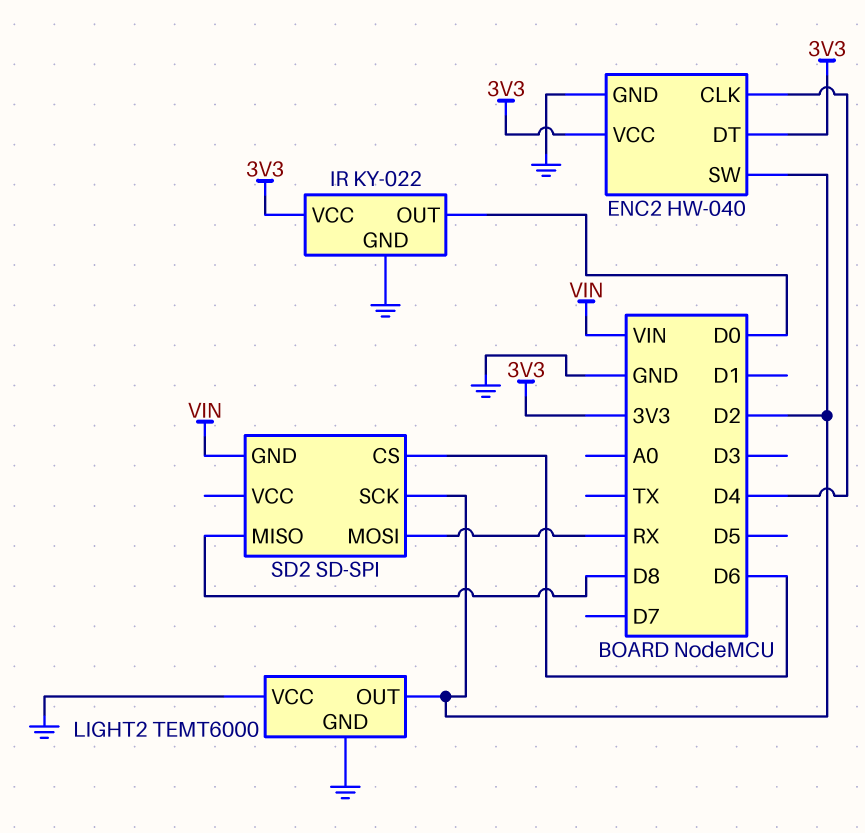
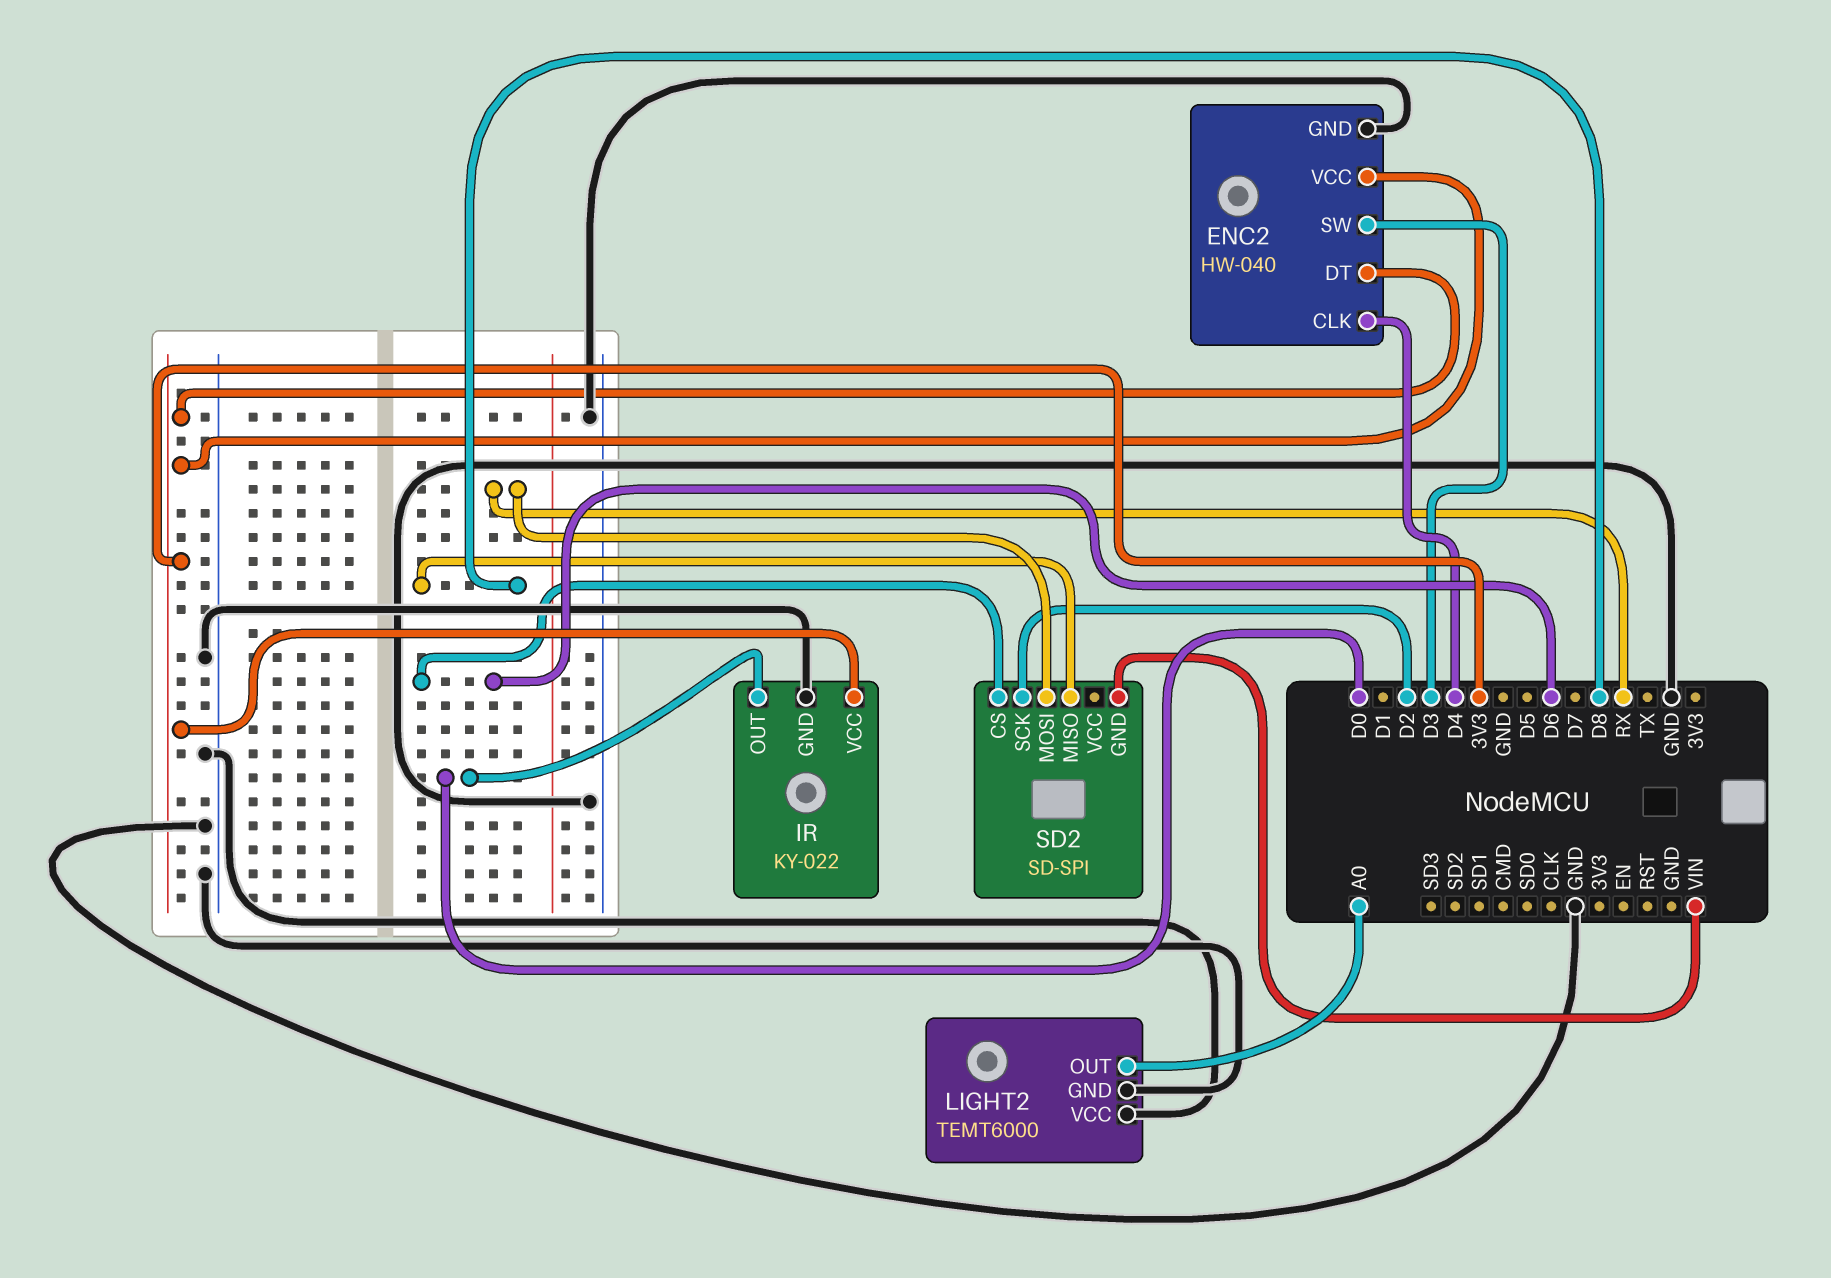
ENC2 pin SW: D2 -> D3
LIGHT2 pin OUT: D2 -> A0

